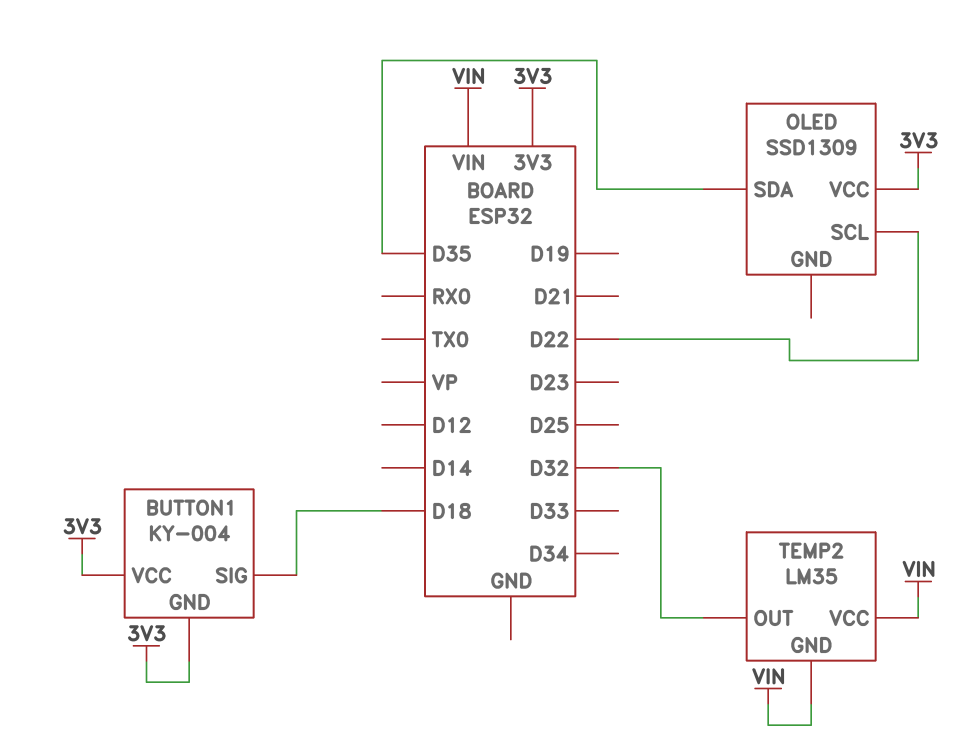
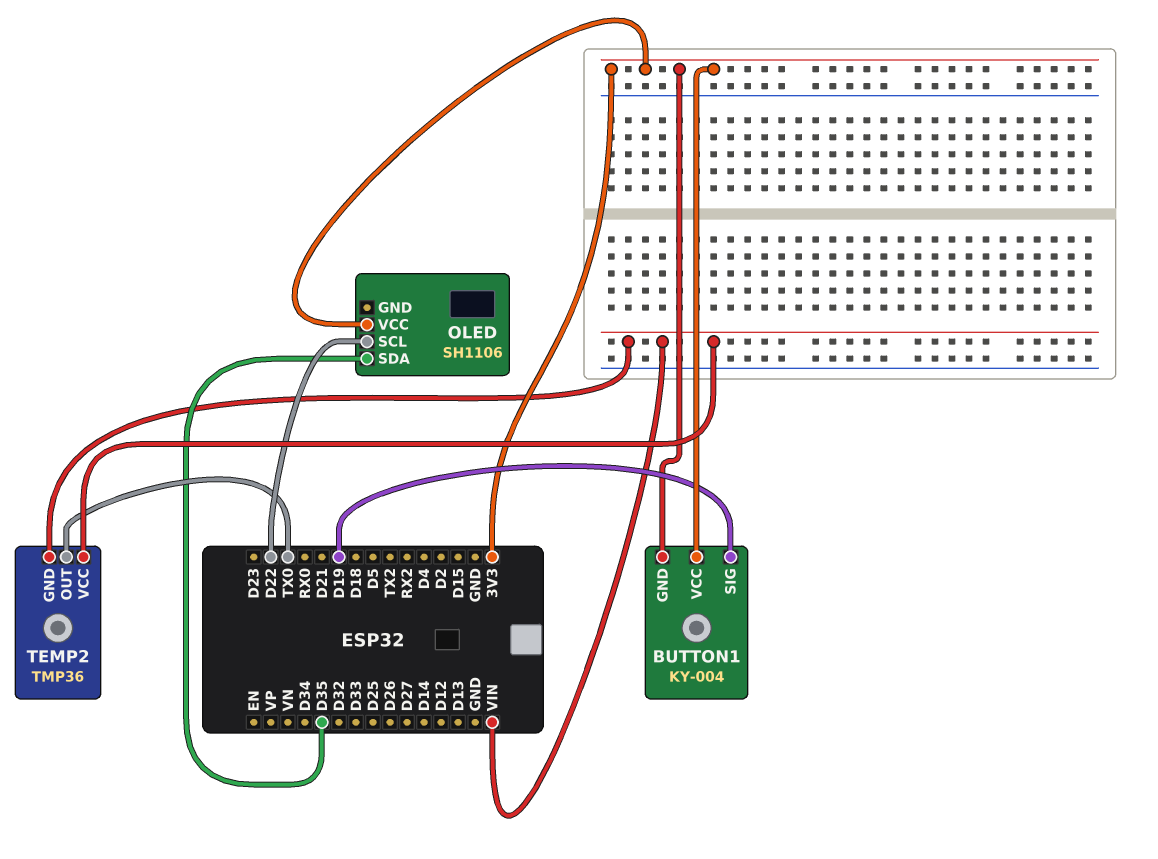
BUTTON1 pin SIG: D18 -> D19
OLED: SSD1309 -> SH1106
TEMP2: LM35 -> TMP36
TEMP2 pin OUT: D32 -> TX0

